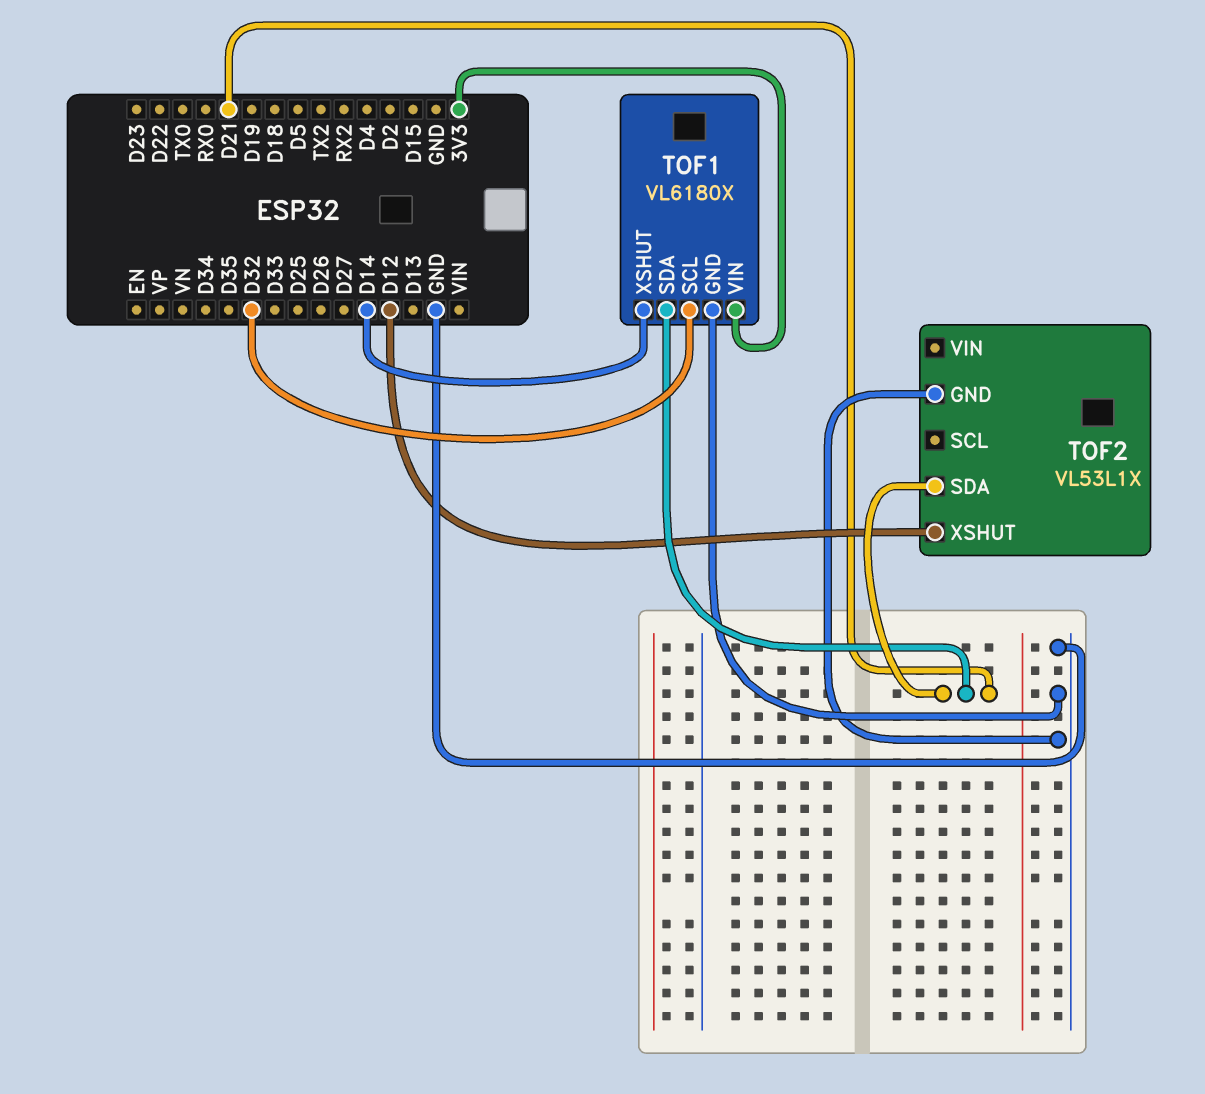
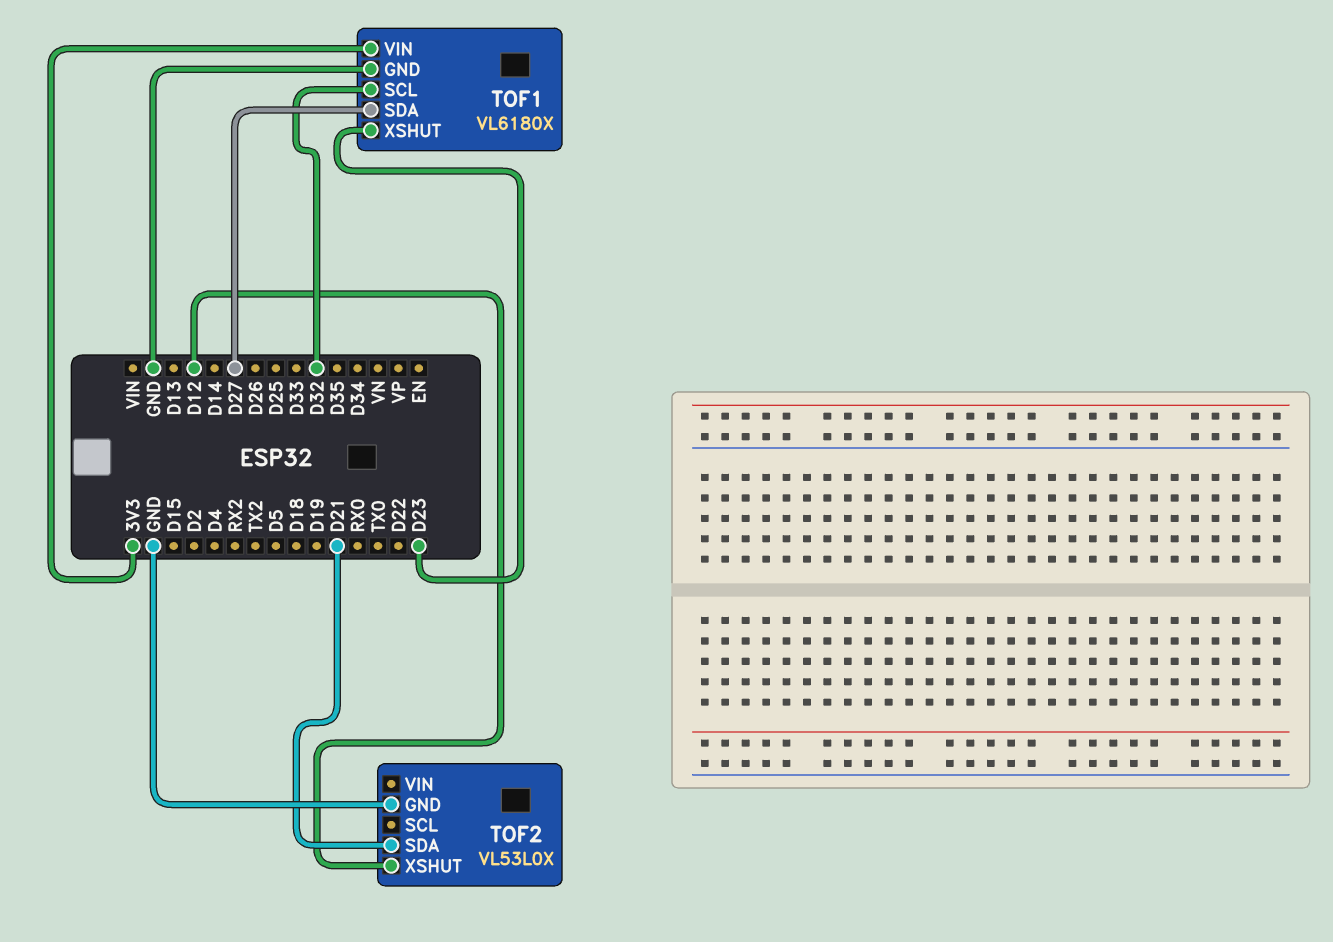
TOF1 pin SDA: D21 -> D27
TOF1 pin XSHUT: D14 -> D23
TOF2: VL53L1X -> VL53L0X

